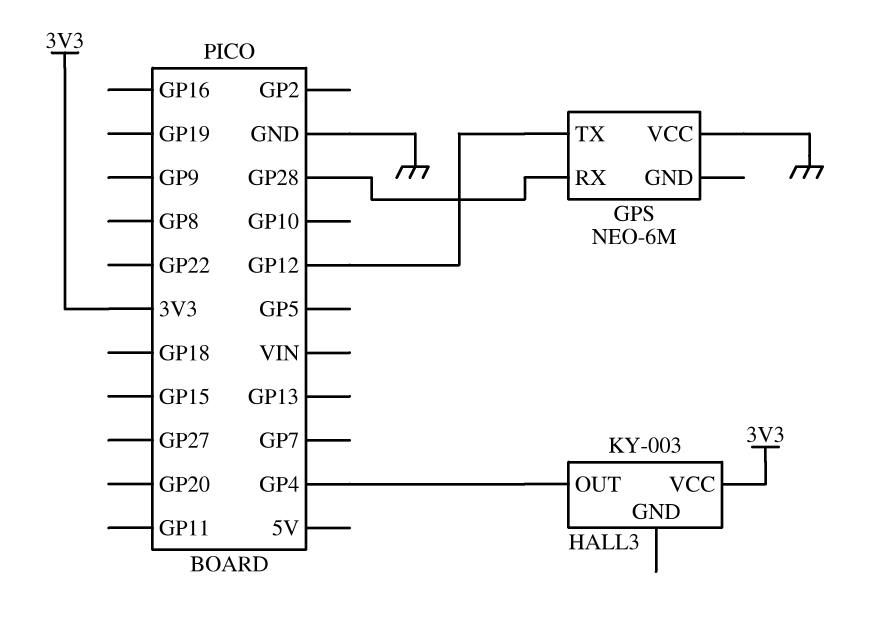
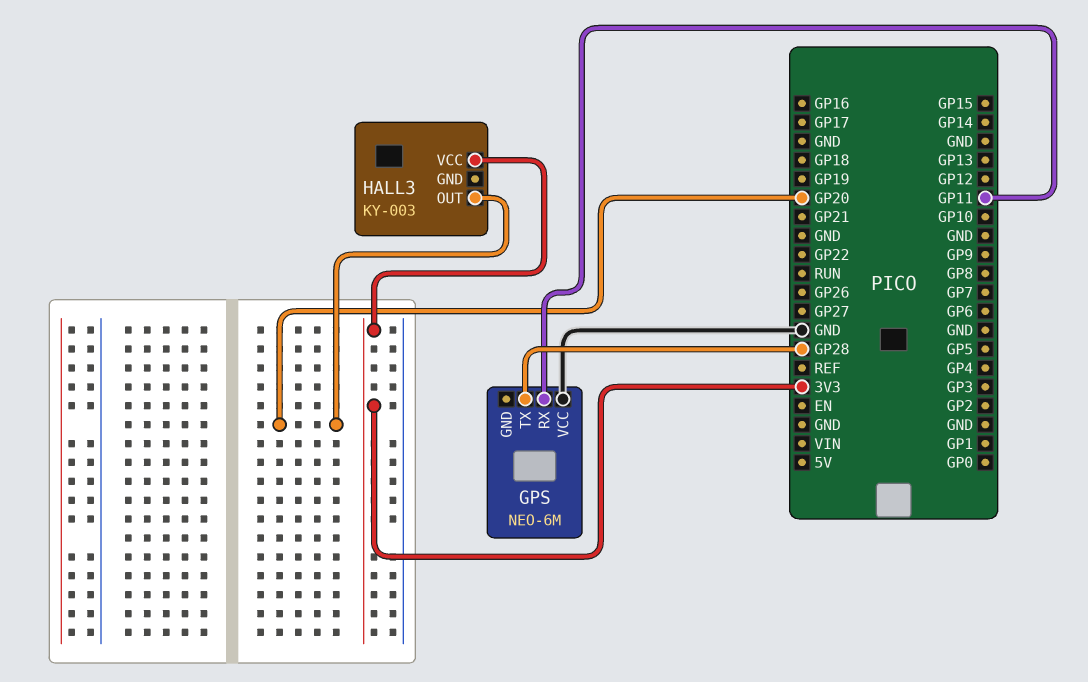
GPS pin RX: GP28 -> GP11
GPS pin TX: GP12 -> GP28
HALL3 pin OUT: GP4 -> GP20

